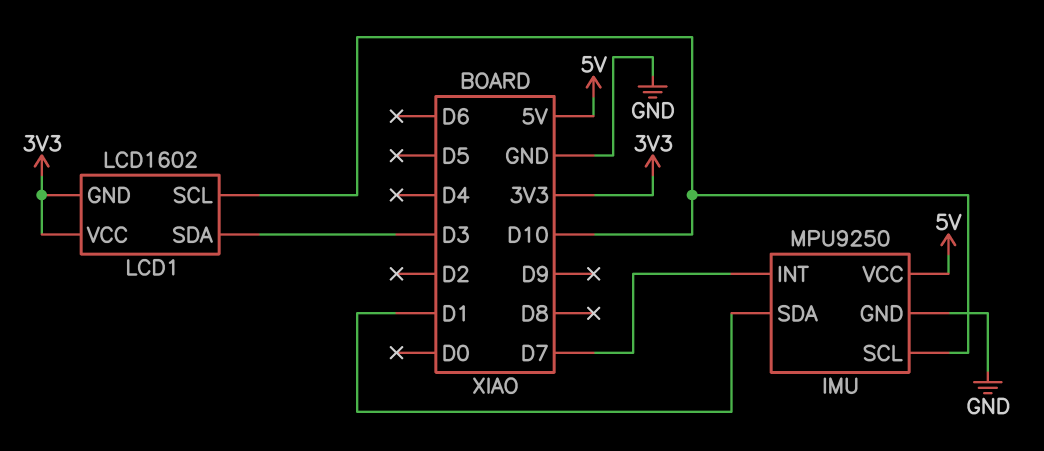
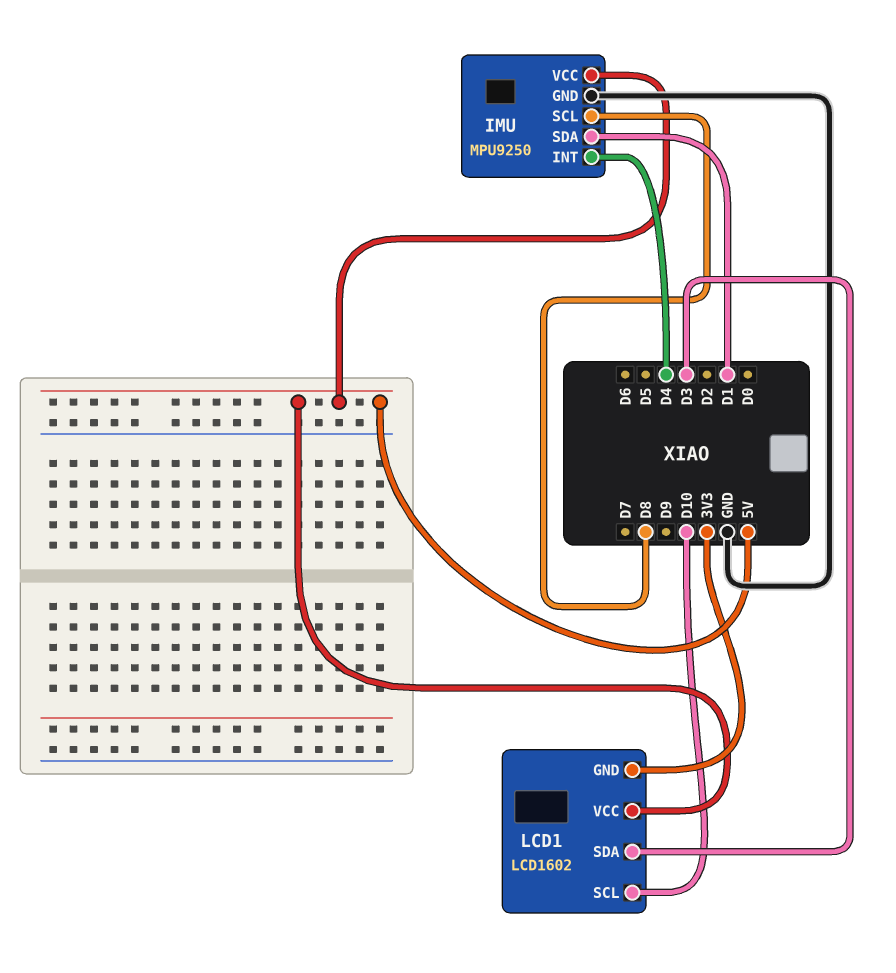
IMU pin INT: D7 -> D4
IMU pin SCL: D10 -> D8
LCD1 pin VCC: 3V3 -> 5V

